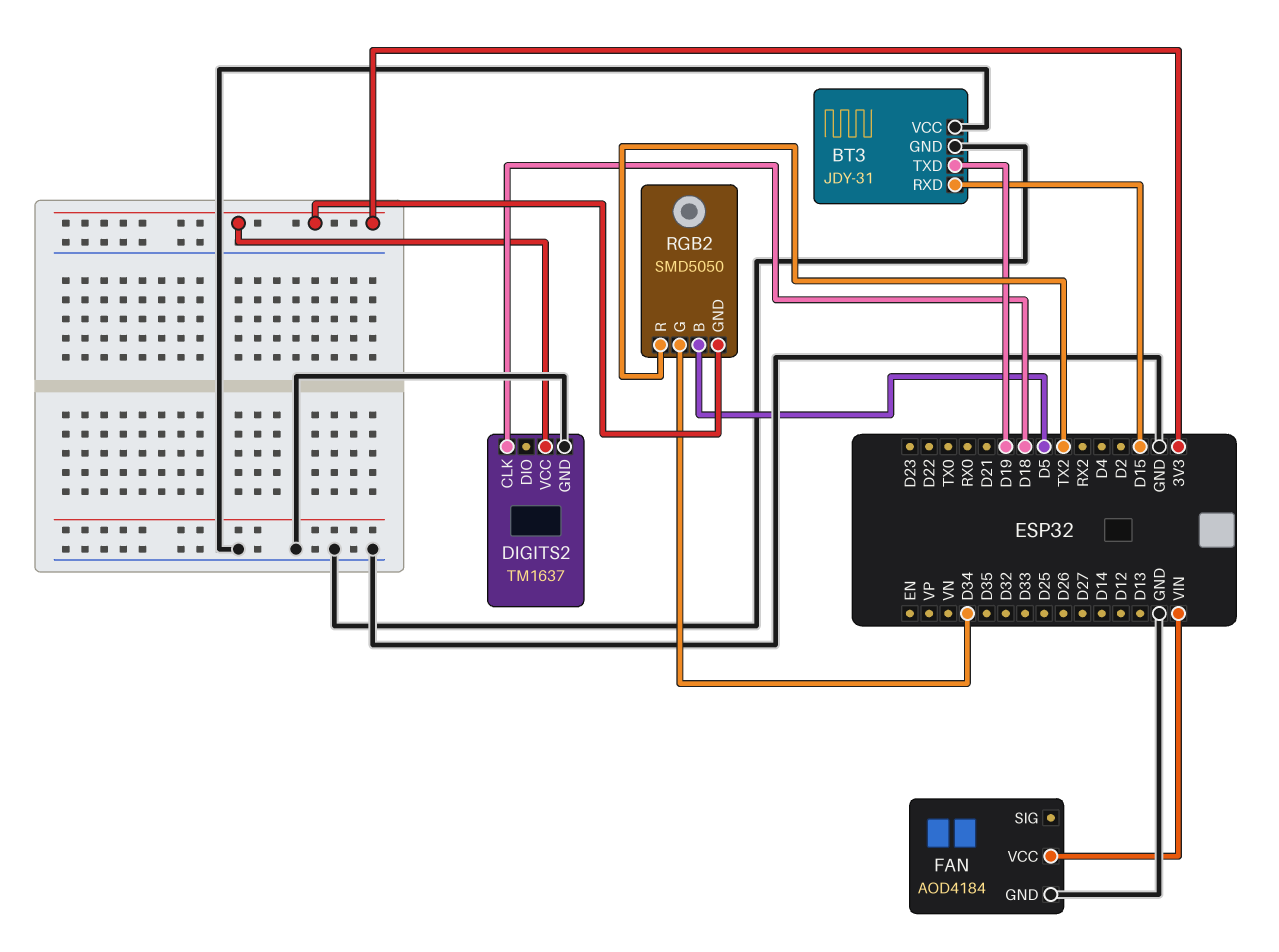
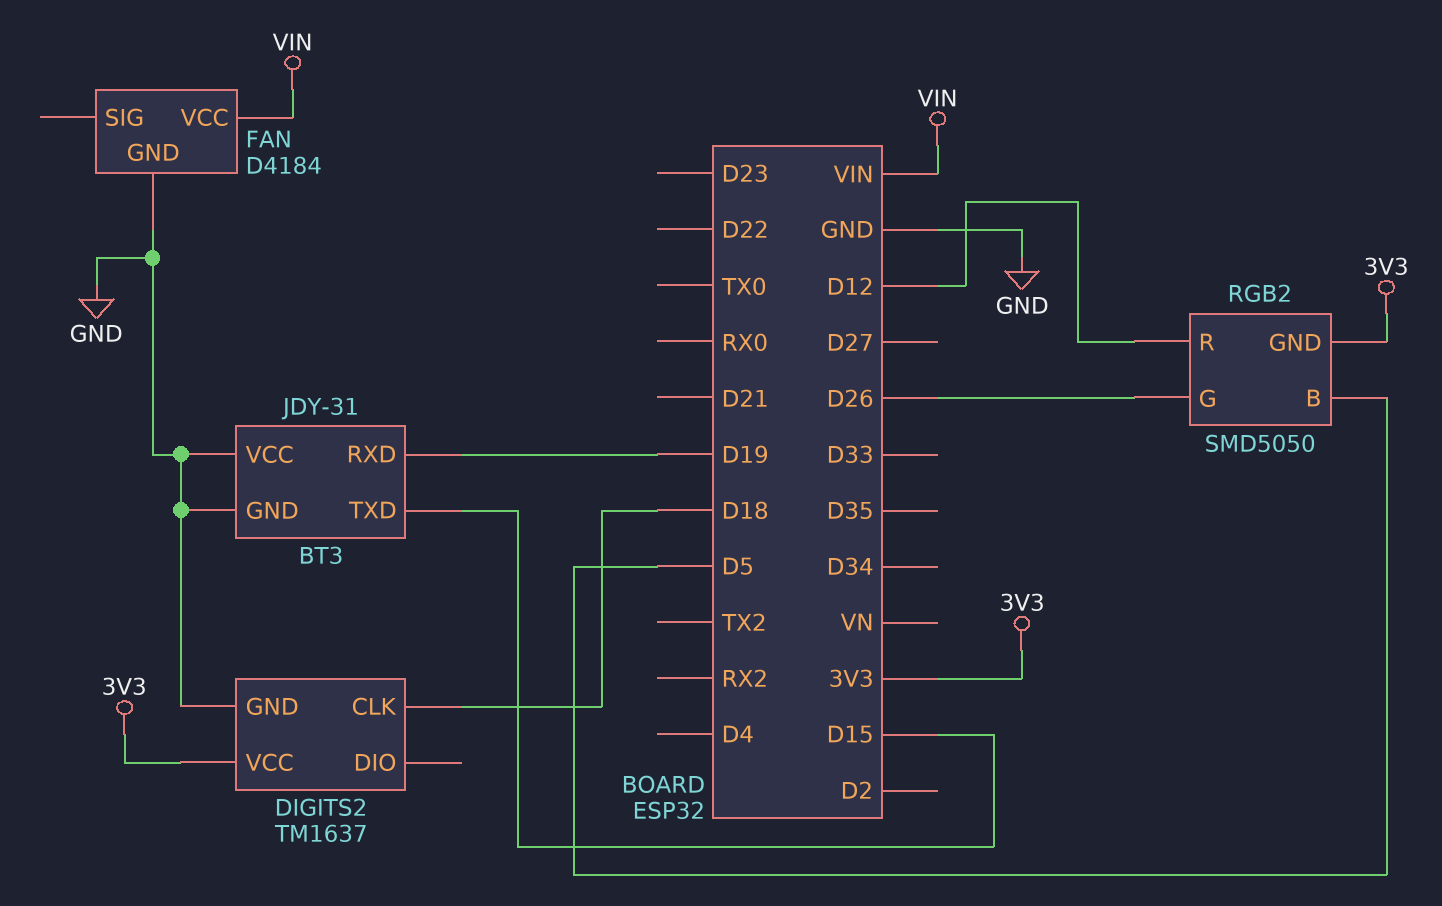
BT3 pin RXD: D15 -> D19
BT3 pin TXD: D19 -> D15
FAN: AOD4184 -> D4184
RGB2 pin G: D34 -> D26
RGB2 pin R: TX2 -> D12

